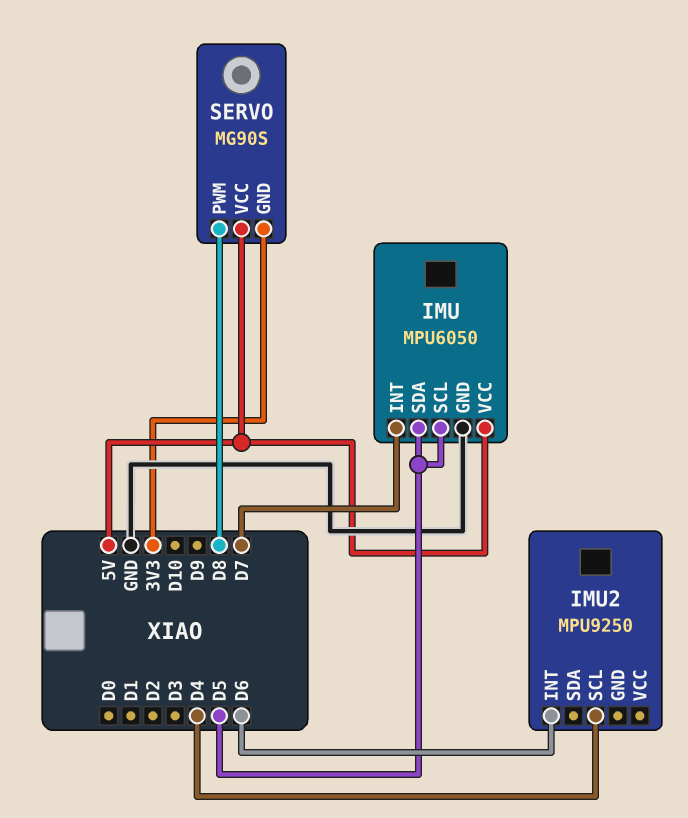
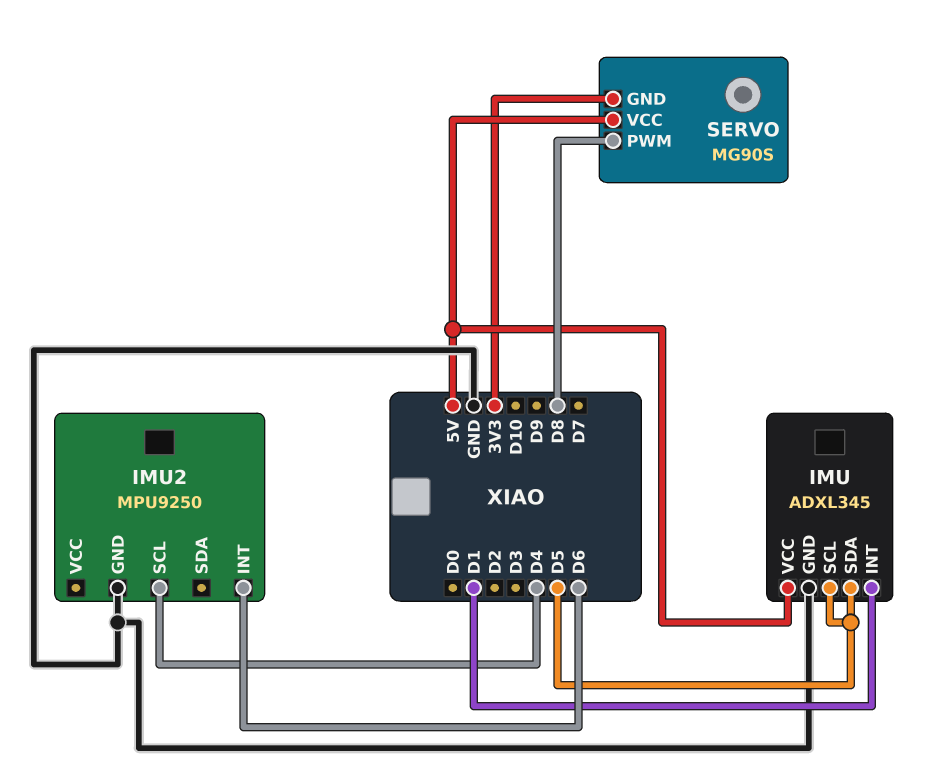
IMU: MPU6050 -> ADXL345
IMU pin INT: D7 -> D1
IMU2 pin GND: none -> GND

